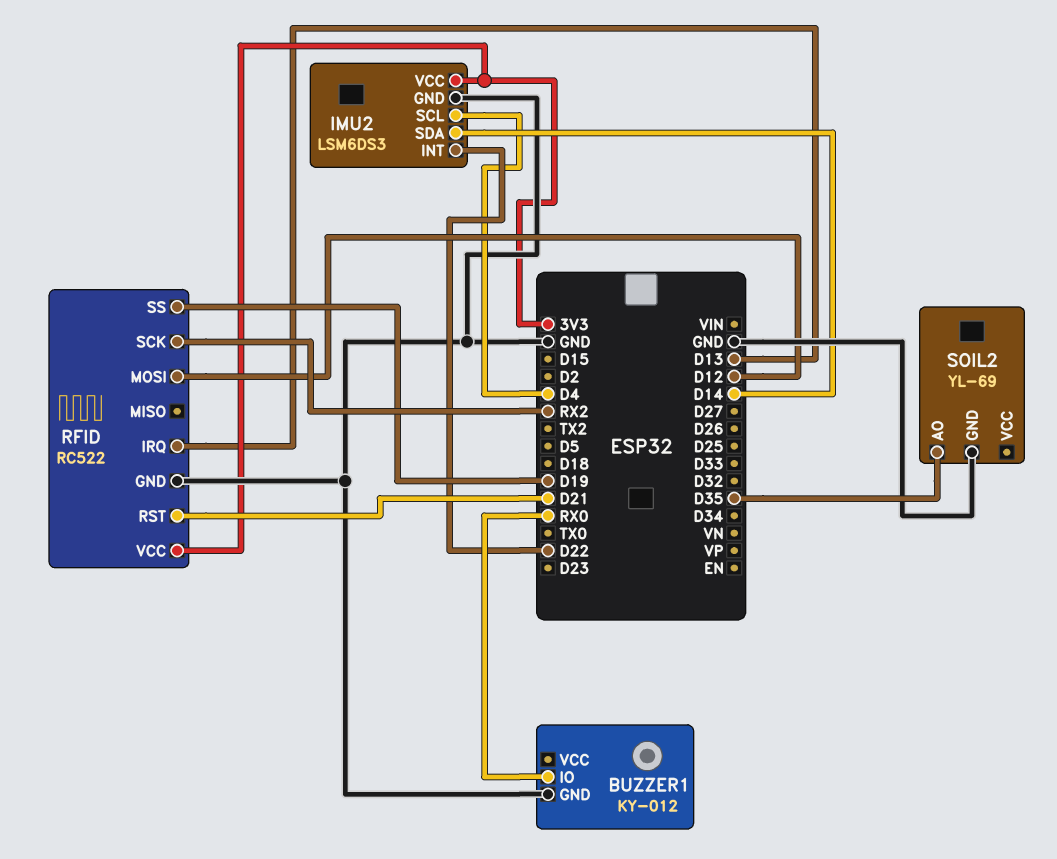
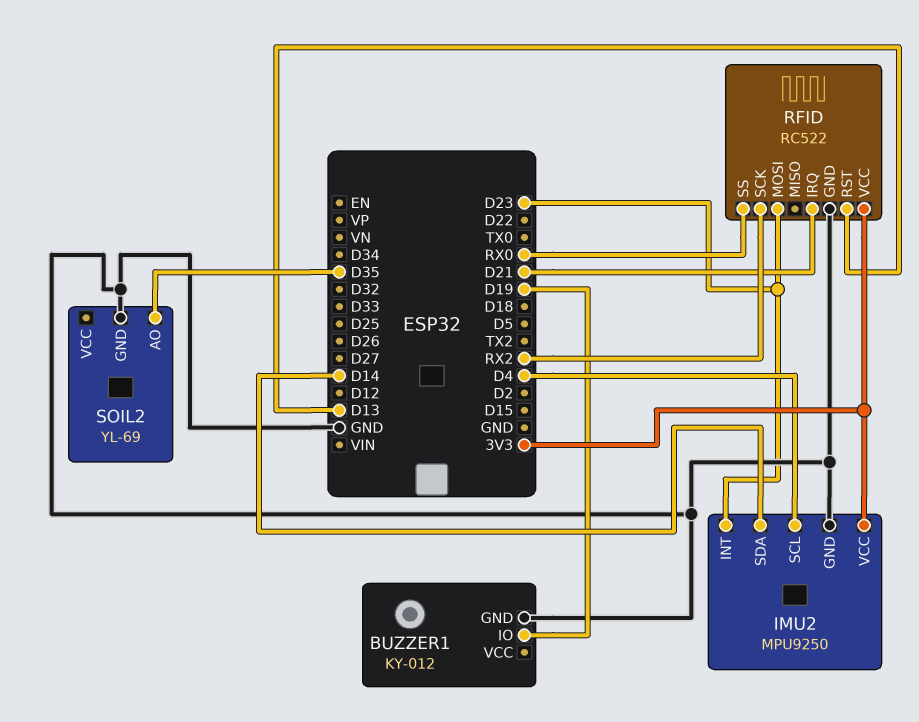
BUZZER1 pin IO: RX0 -> D19
IMU2: LSM6DS3 -> MPU9250
IMU2 pin INT: D22 -> D23
RFID pin IRQ: D13 -> D21
RFID pin MOSI: D12 -> D23
RFID pin RST: D21 -> D13
RFID pin SS: D19 -> RX0

